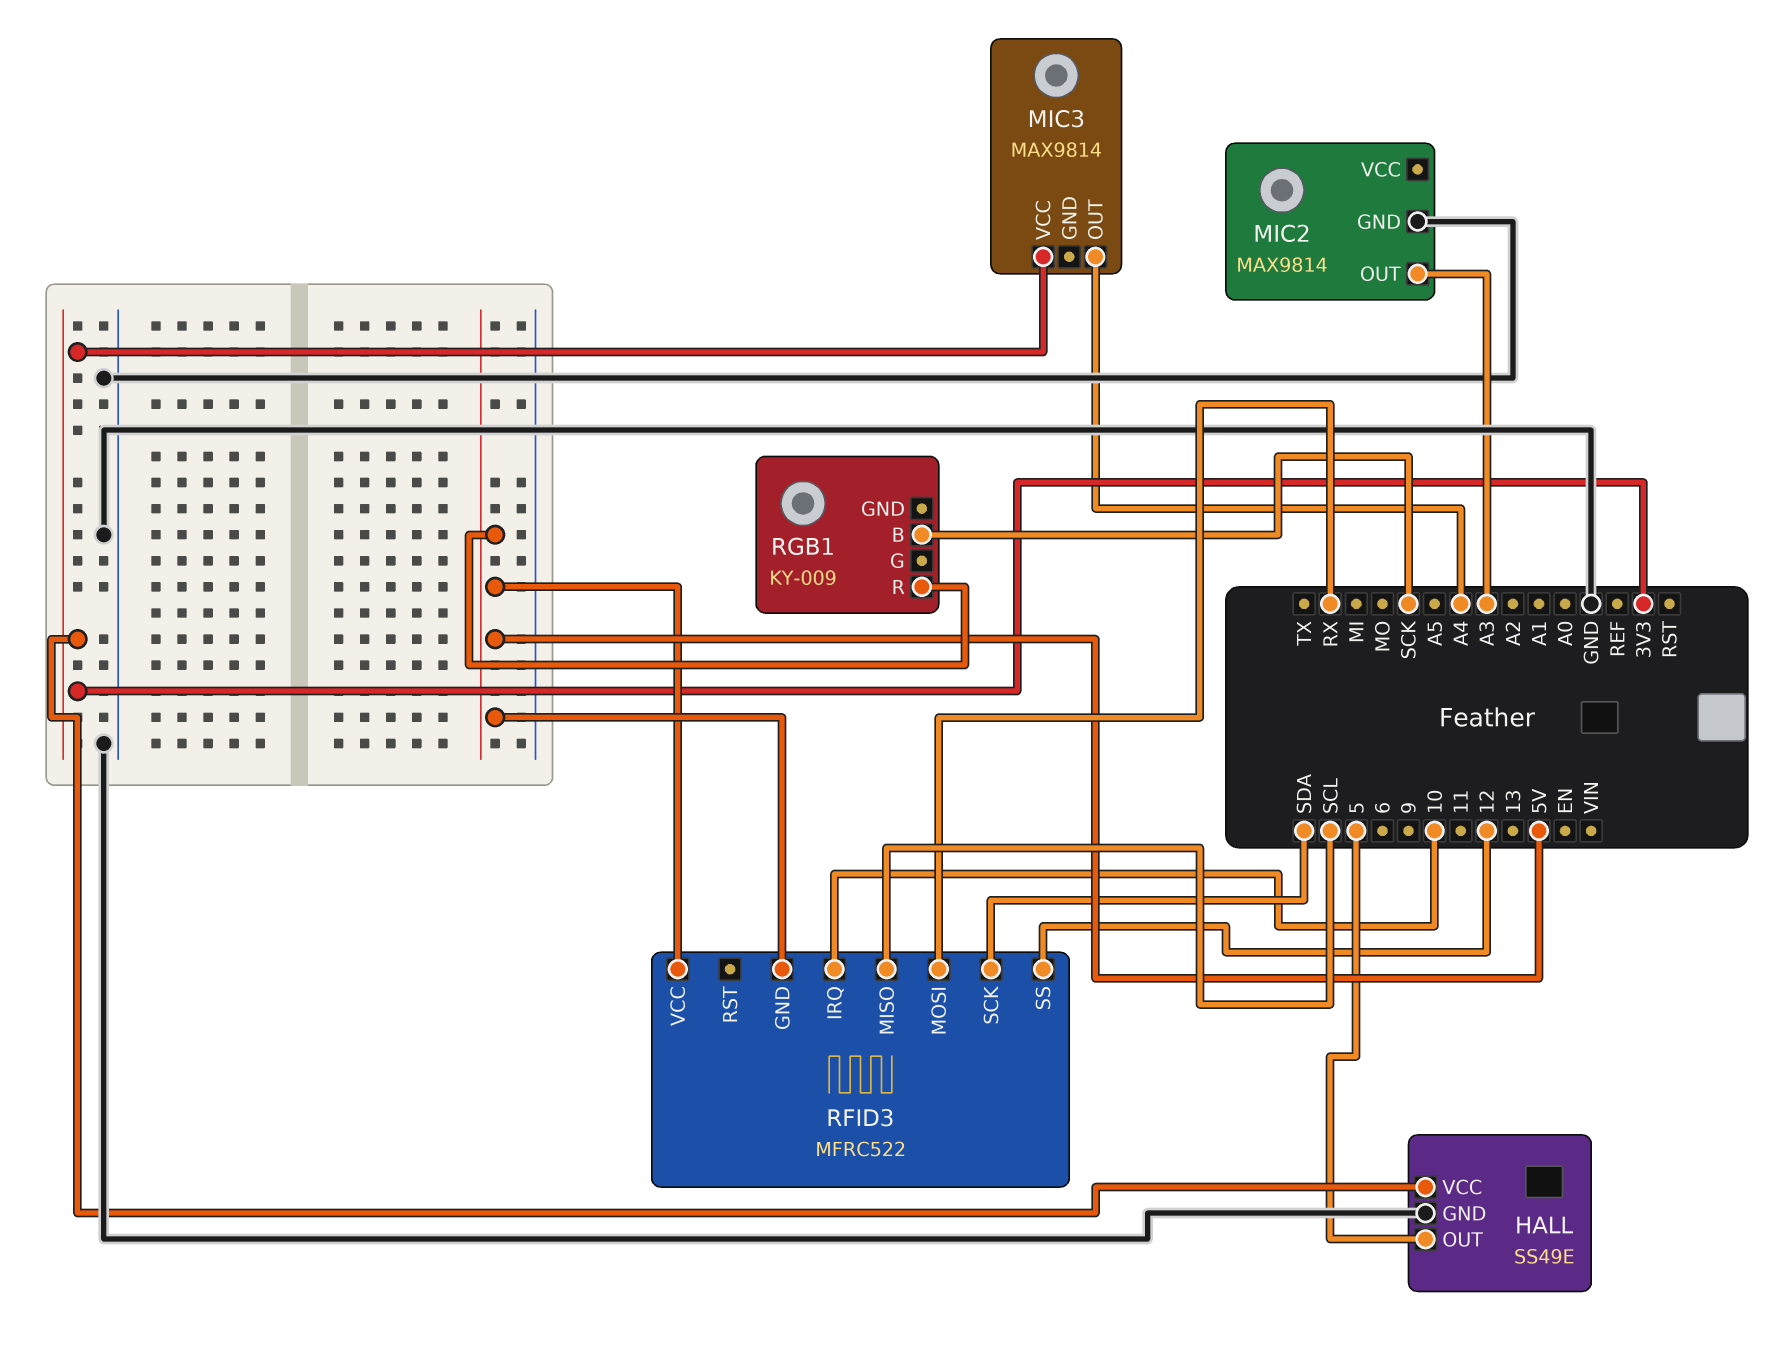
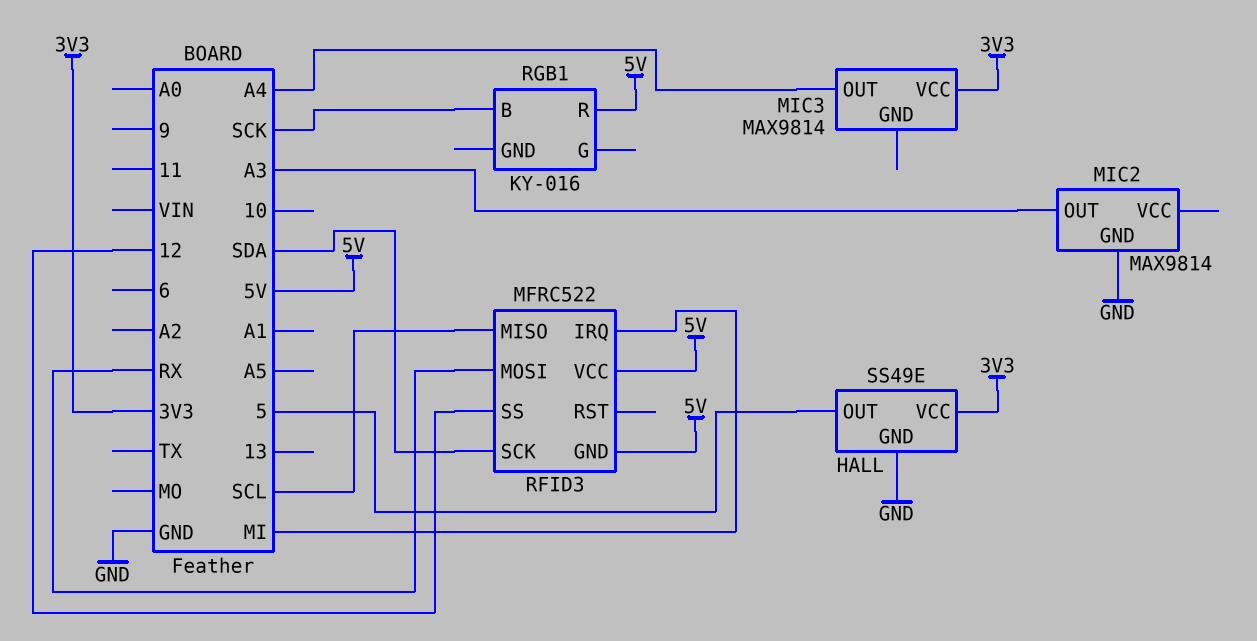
RFID3 pin IRQ: 10 -> MI
RGB1: KY-009 -> KY-016

